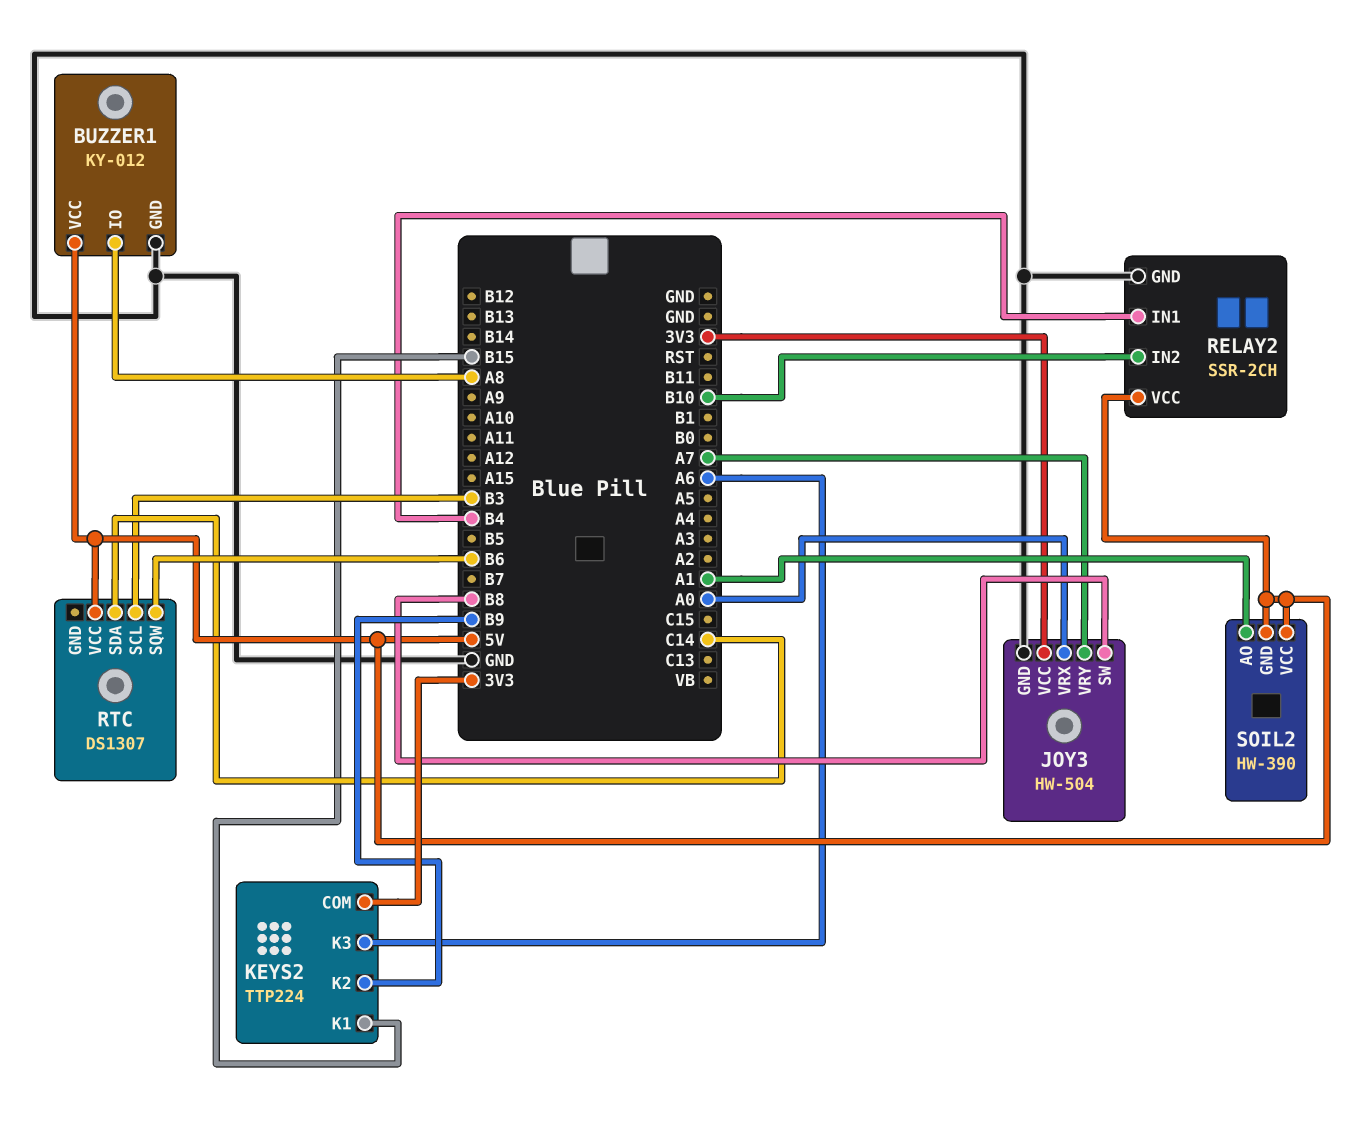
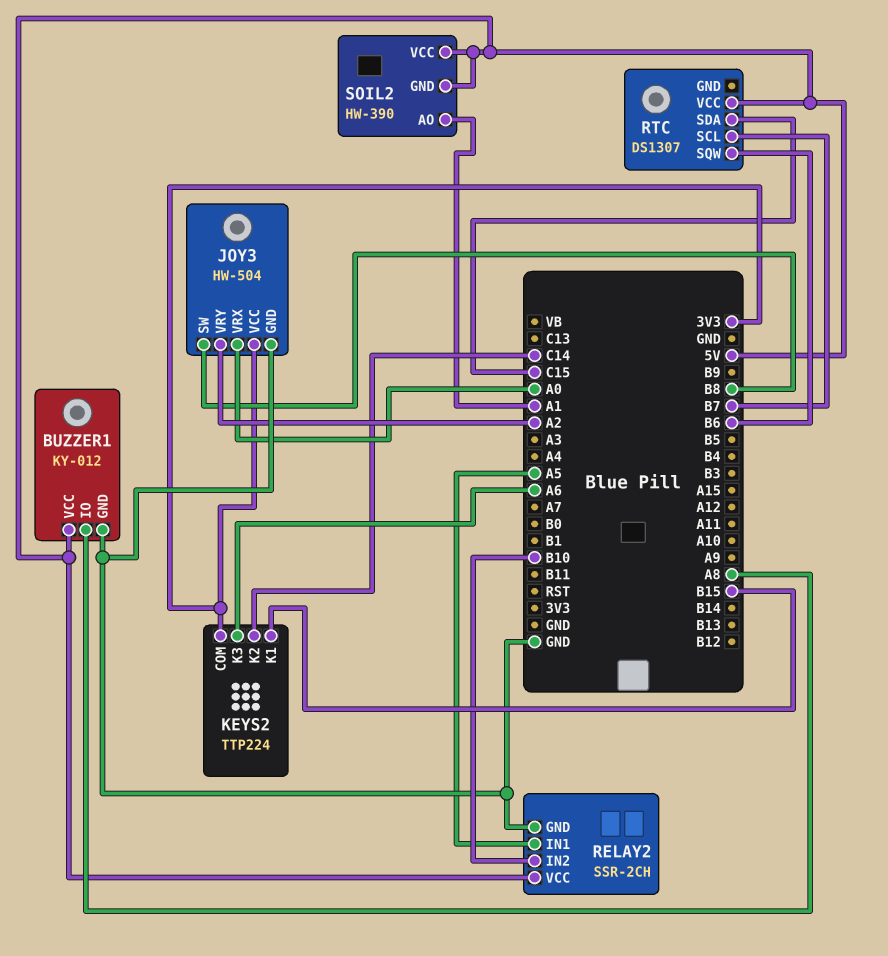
JOY3 pin VRY: A7 -> A2
KEYS2 pin K2: B9 -> C14
RELAY2 pin IN1: B4 -> A5
RTC pin SCL: B3 -> B7
RTC pin SDA: C14 -> C15

